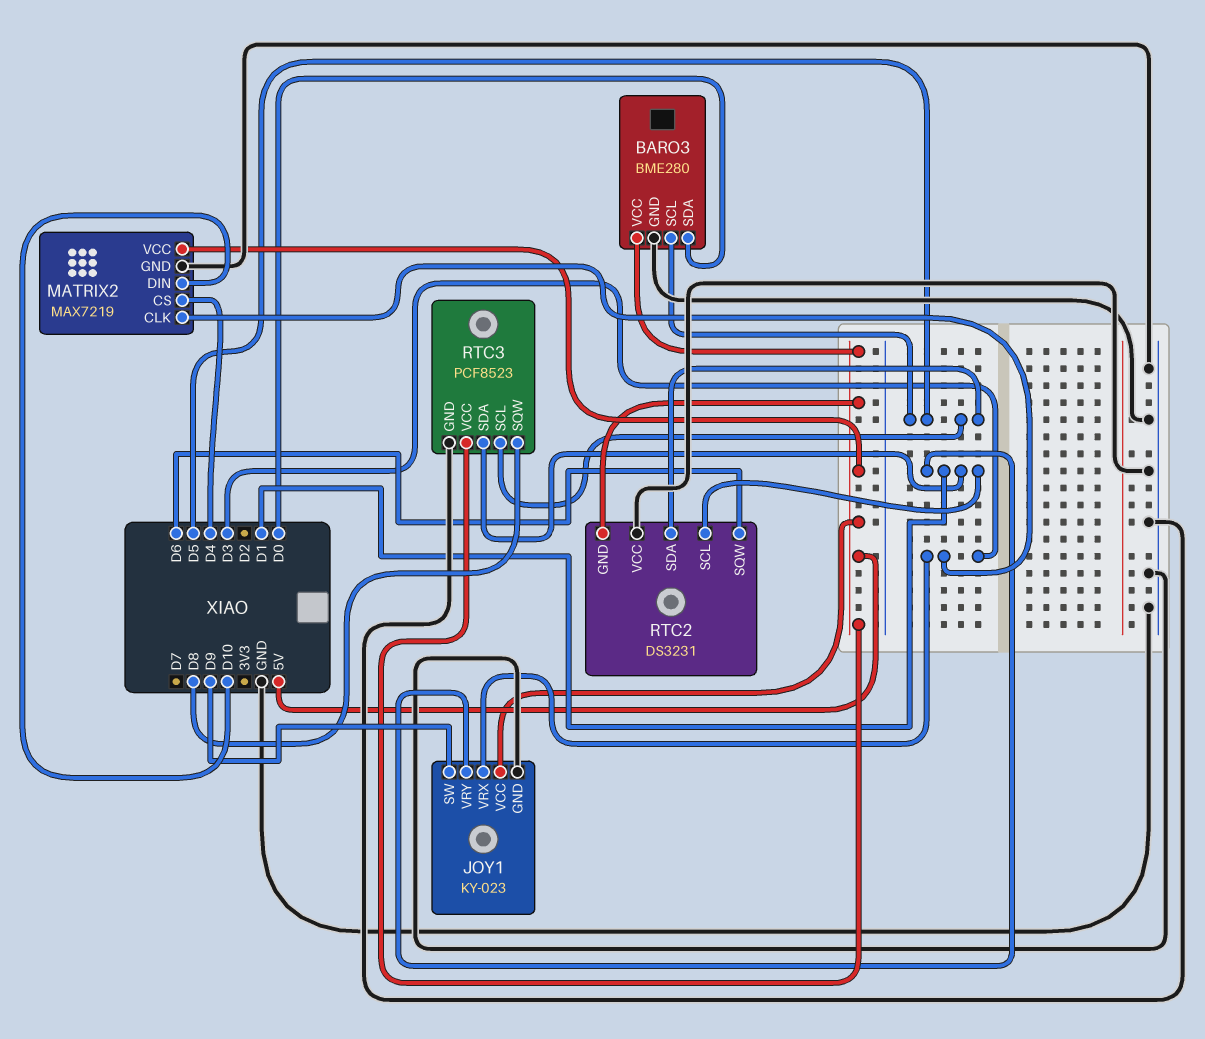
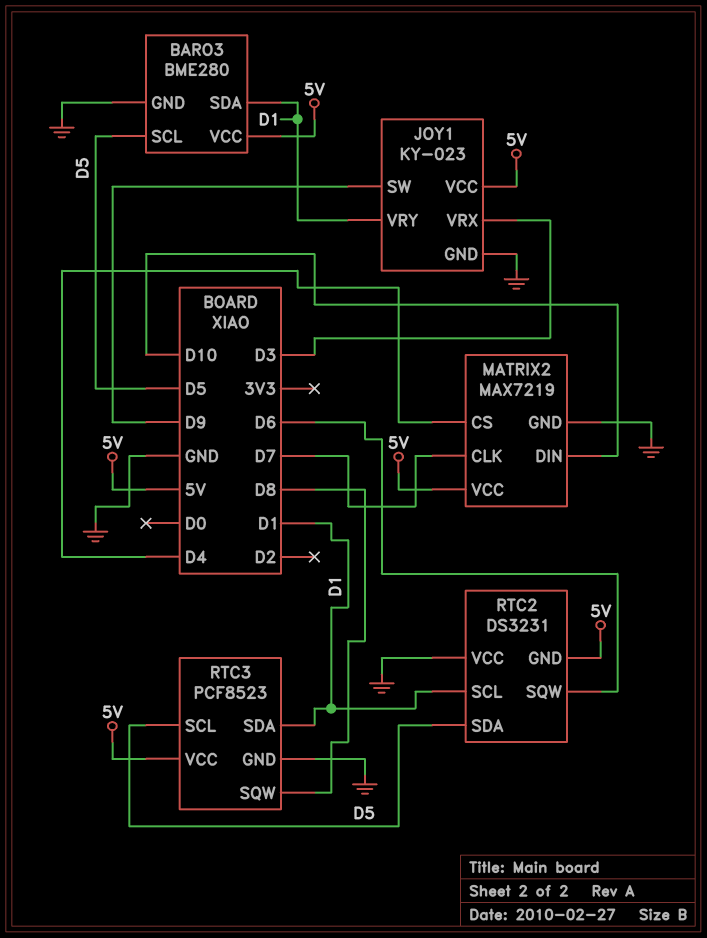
BARO3 pin SDA: D0 -> D1
MATRIX2 pin CLK: D3 -> D7

